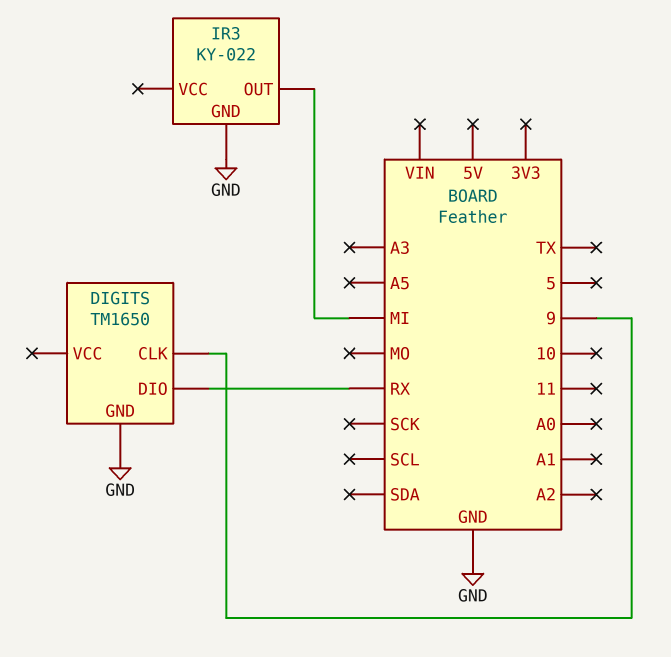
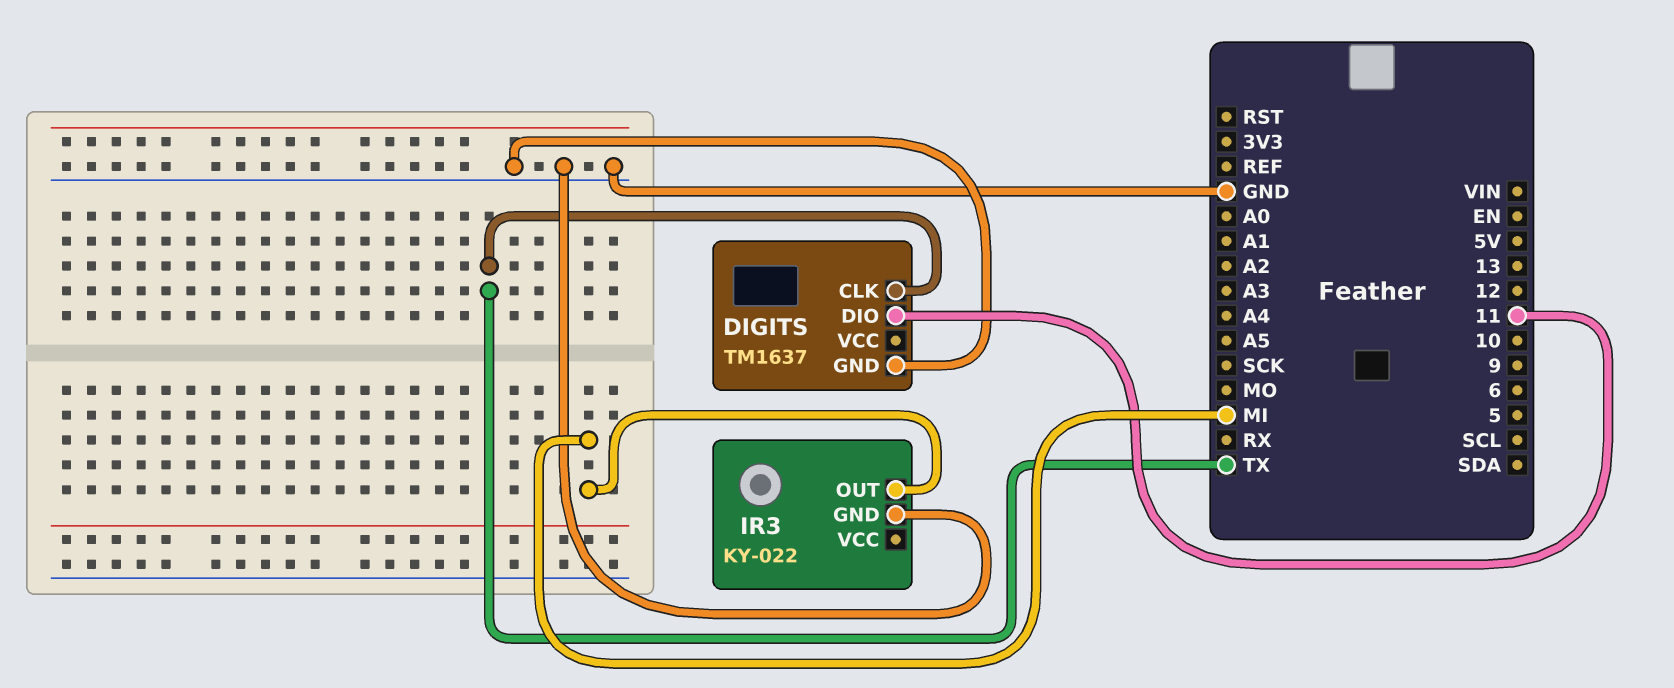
DIGITS: TM1650 -> TM1637
DIGITS pin CLK: 9 -> TX
DIGITS pin DIO: RX -> 11

